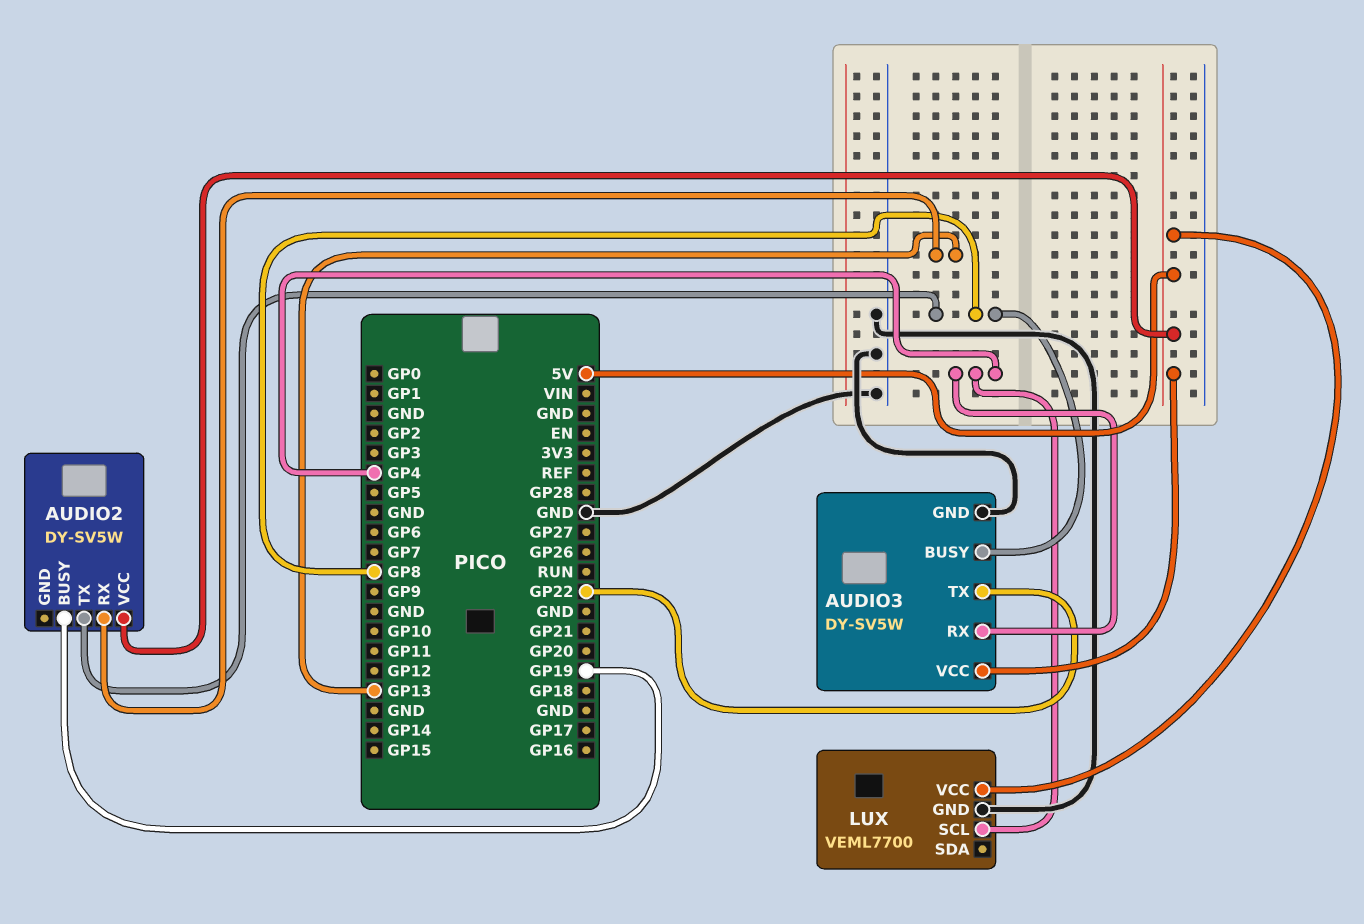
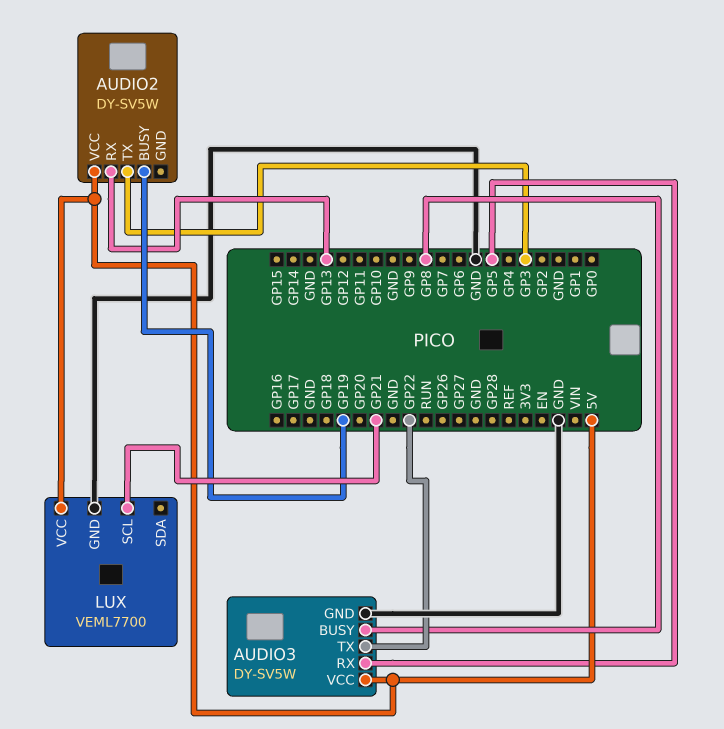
AUDIO2 pin TX: GP8 -> GP3
AUDIO3 pin RX: GP4 -> GP5
LUX pin SCL: GP4 -> GP21

